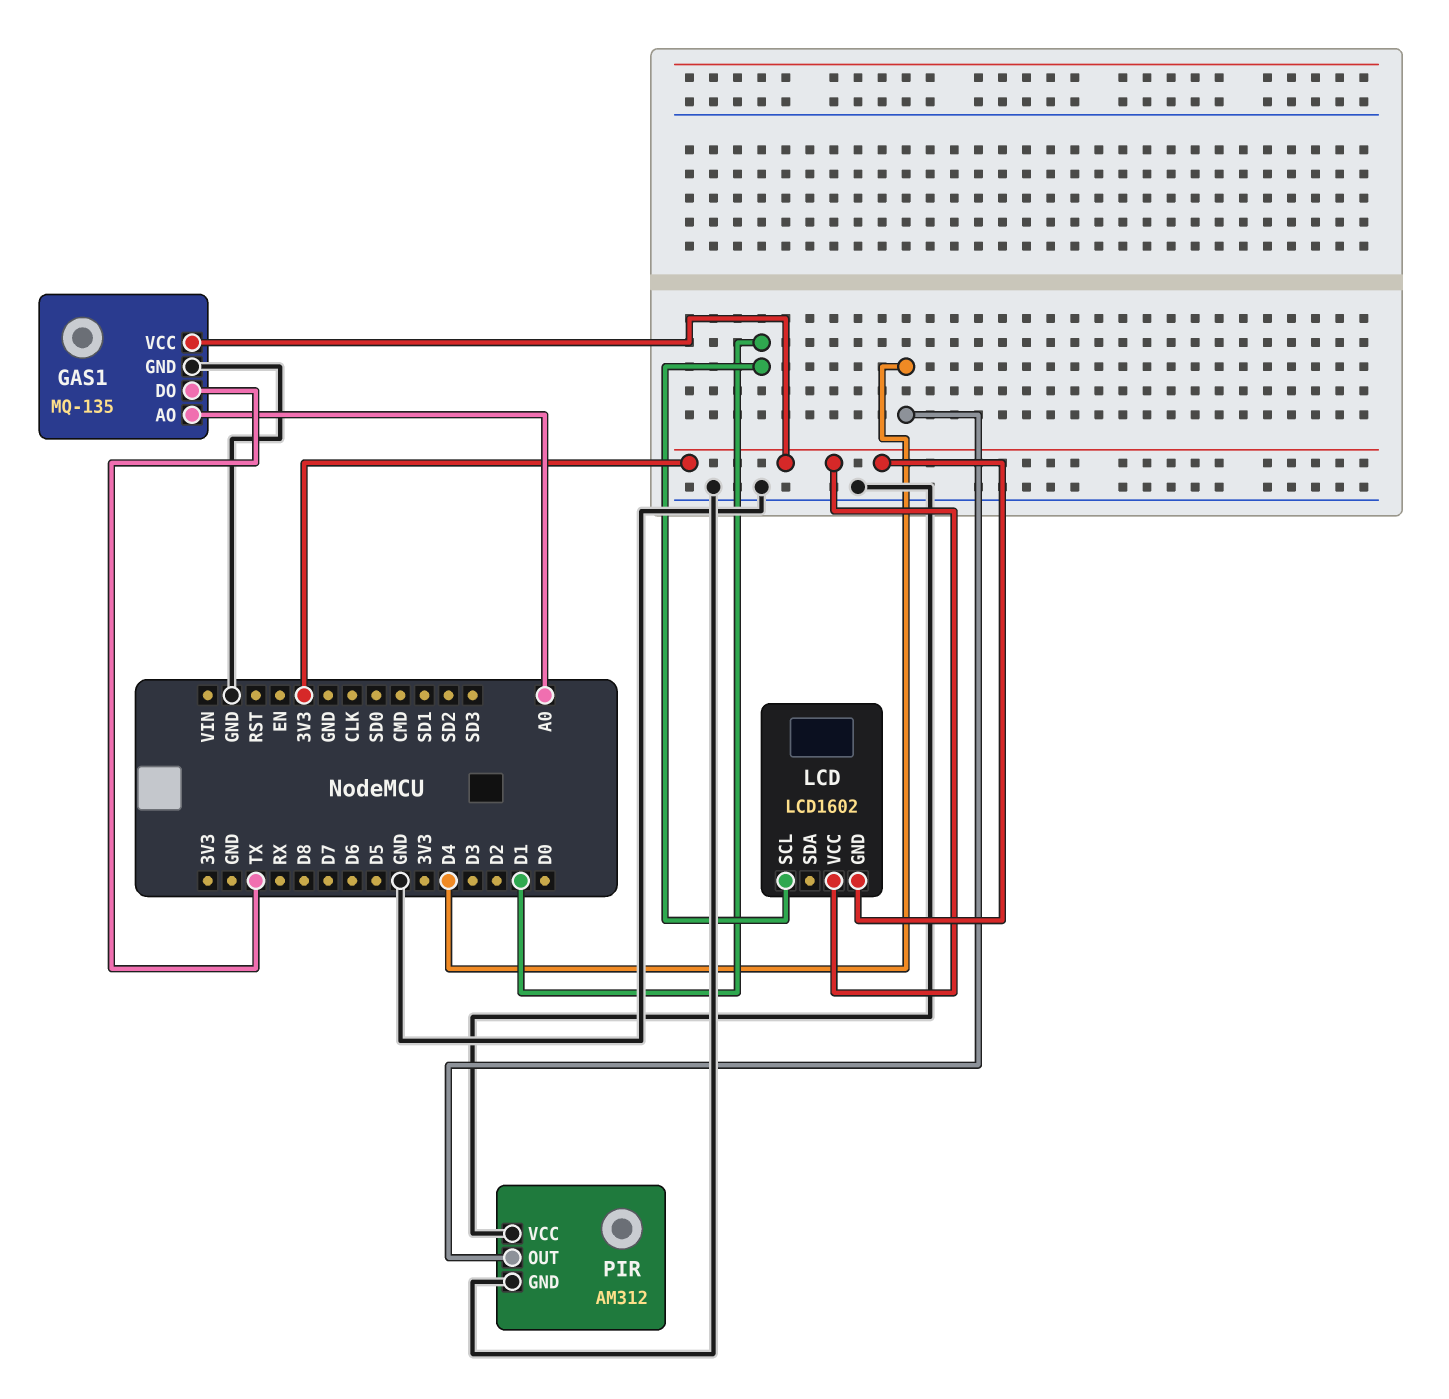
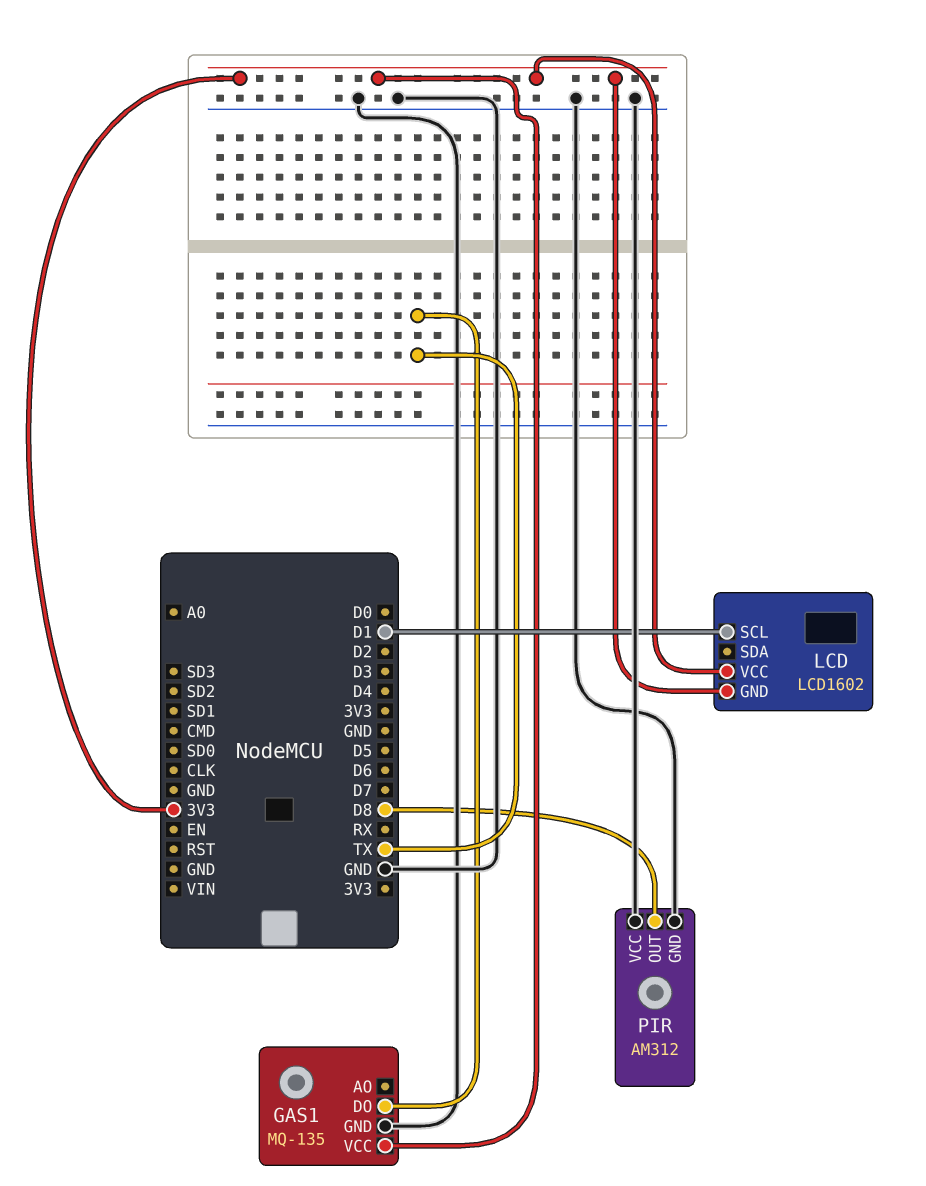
GAS1 pin AO: A0 -> none
PIR pin OUT: D4 -> D8

